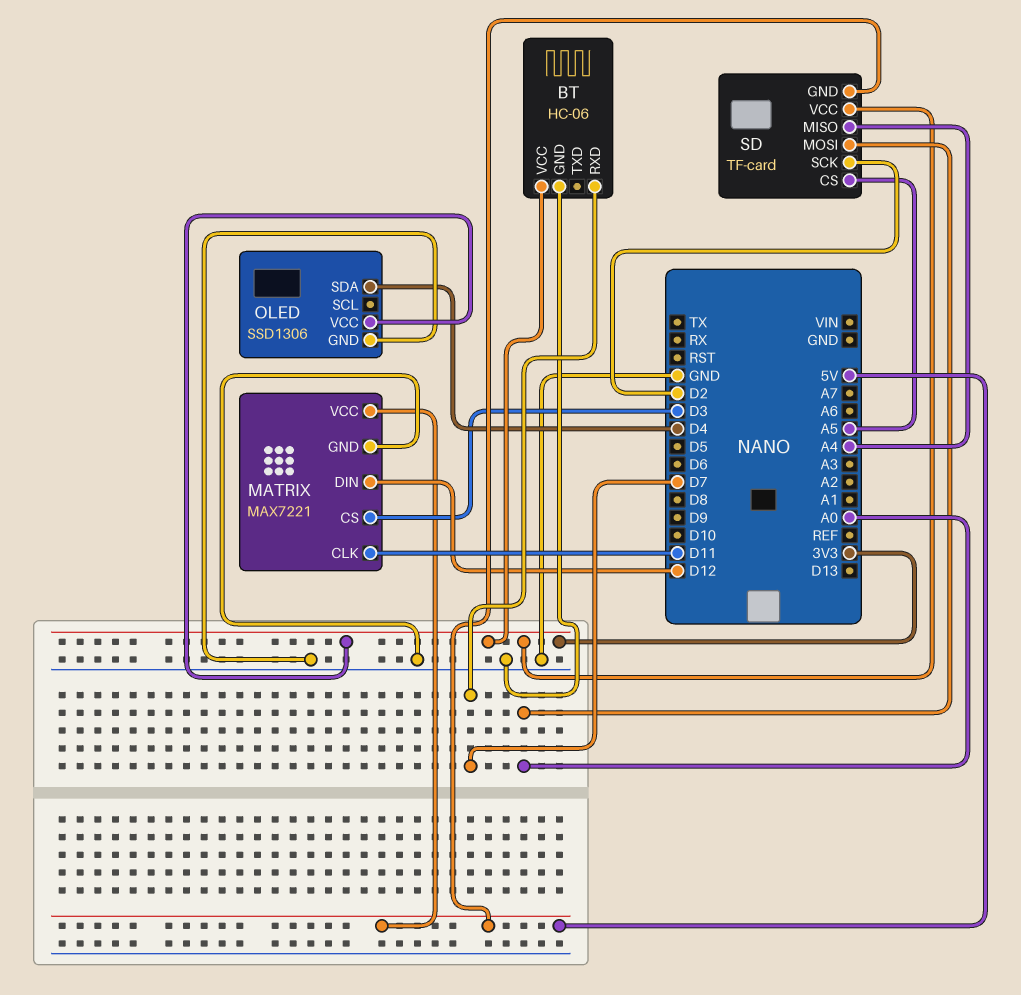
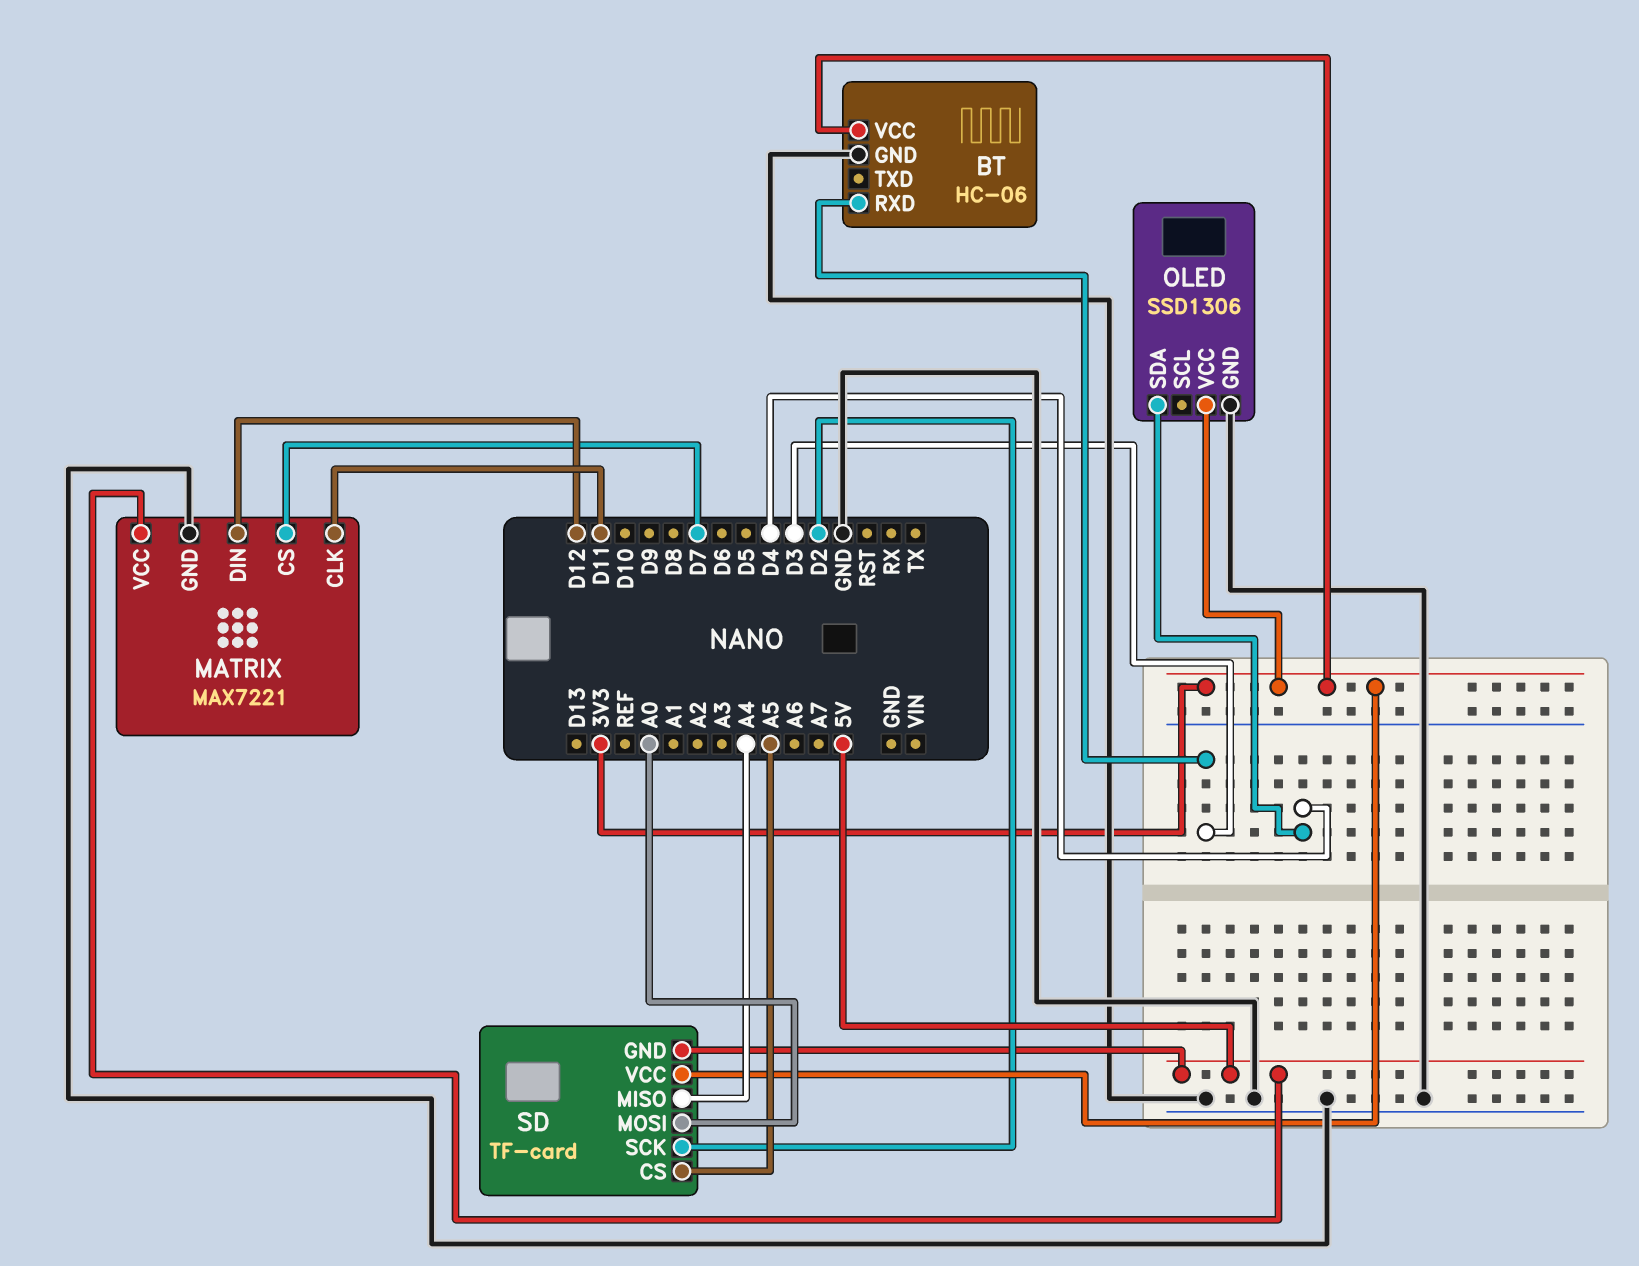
BT pin RXD: D7 -> D3
MATRIX pin CS: D3 -> D7

